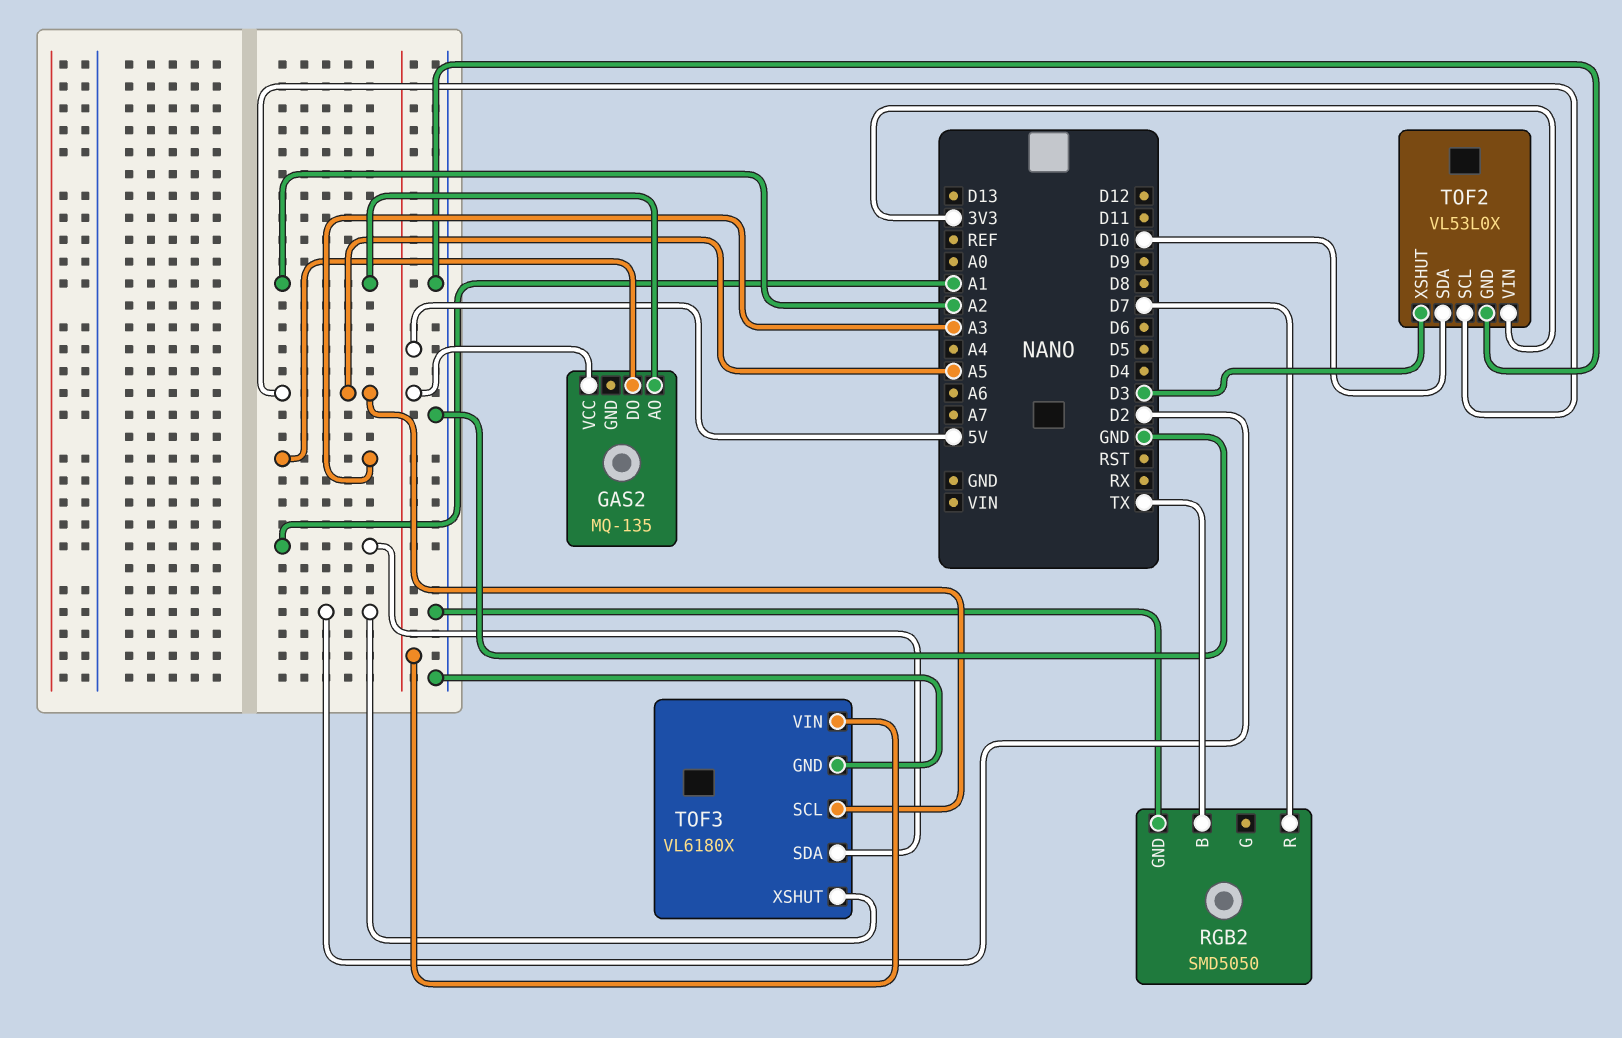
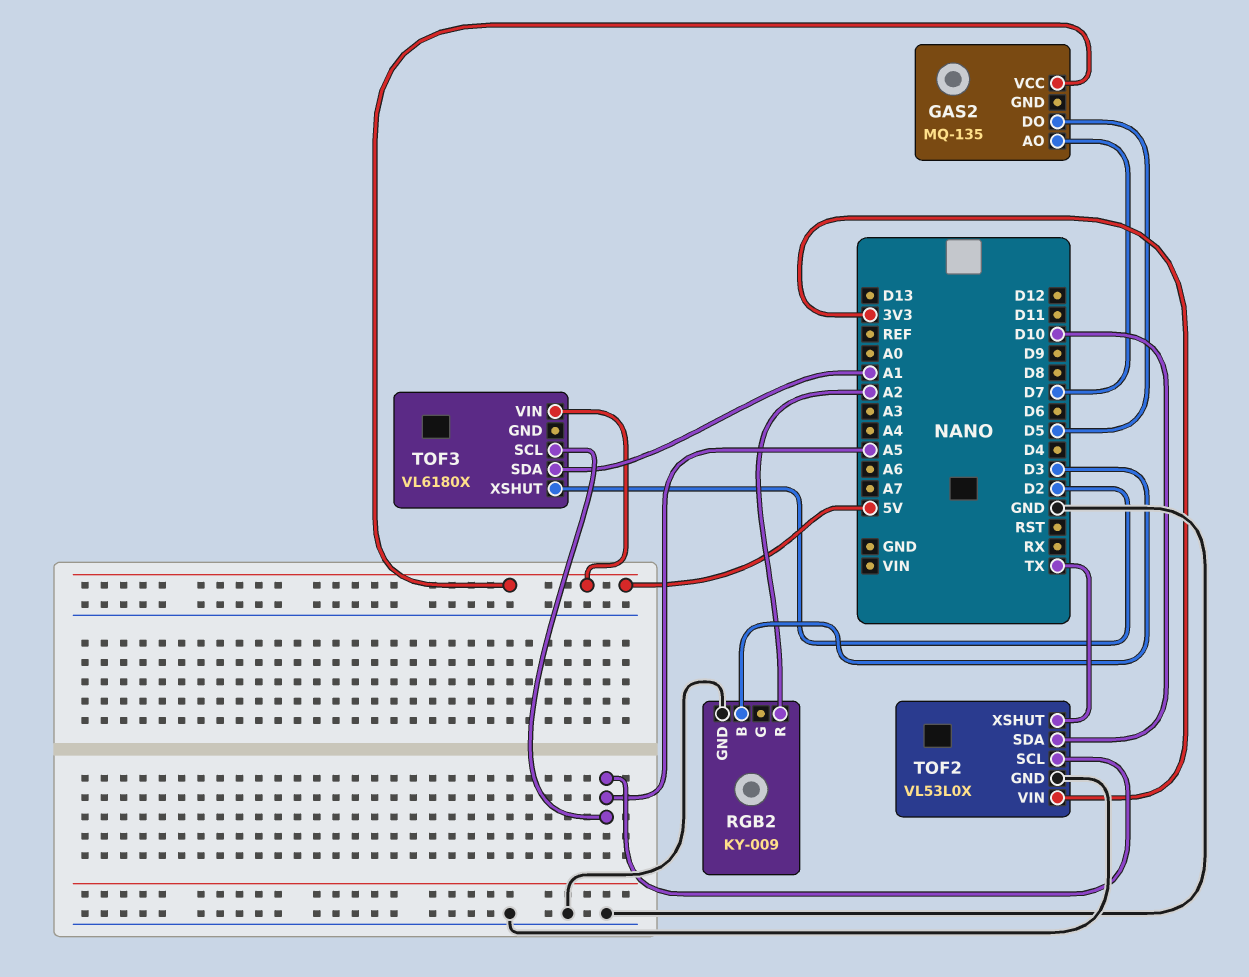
GAS2 pin AO: A2 -> D7
GAS2 pin DO: A3 -> D5
RGB2: SMD5050 -> KY-009
RGB2 pin B: TX -> D3
RGB2 pin R: D7 -> A2
TOF2 pin XSHUT: D3 -> TX
TOF3 pin GND: GND -> none

